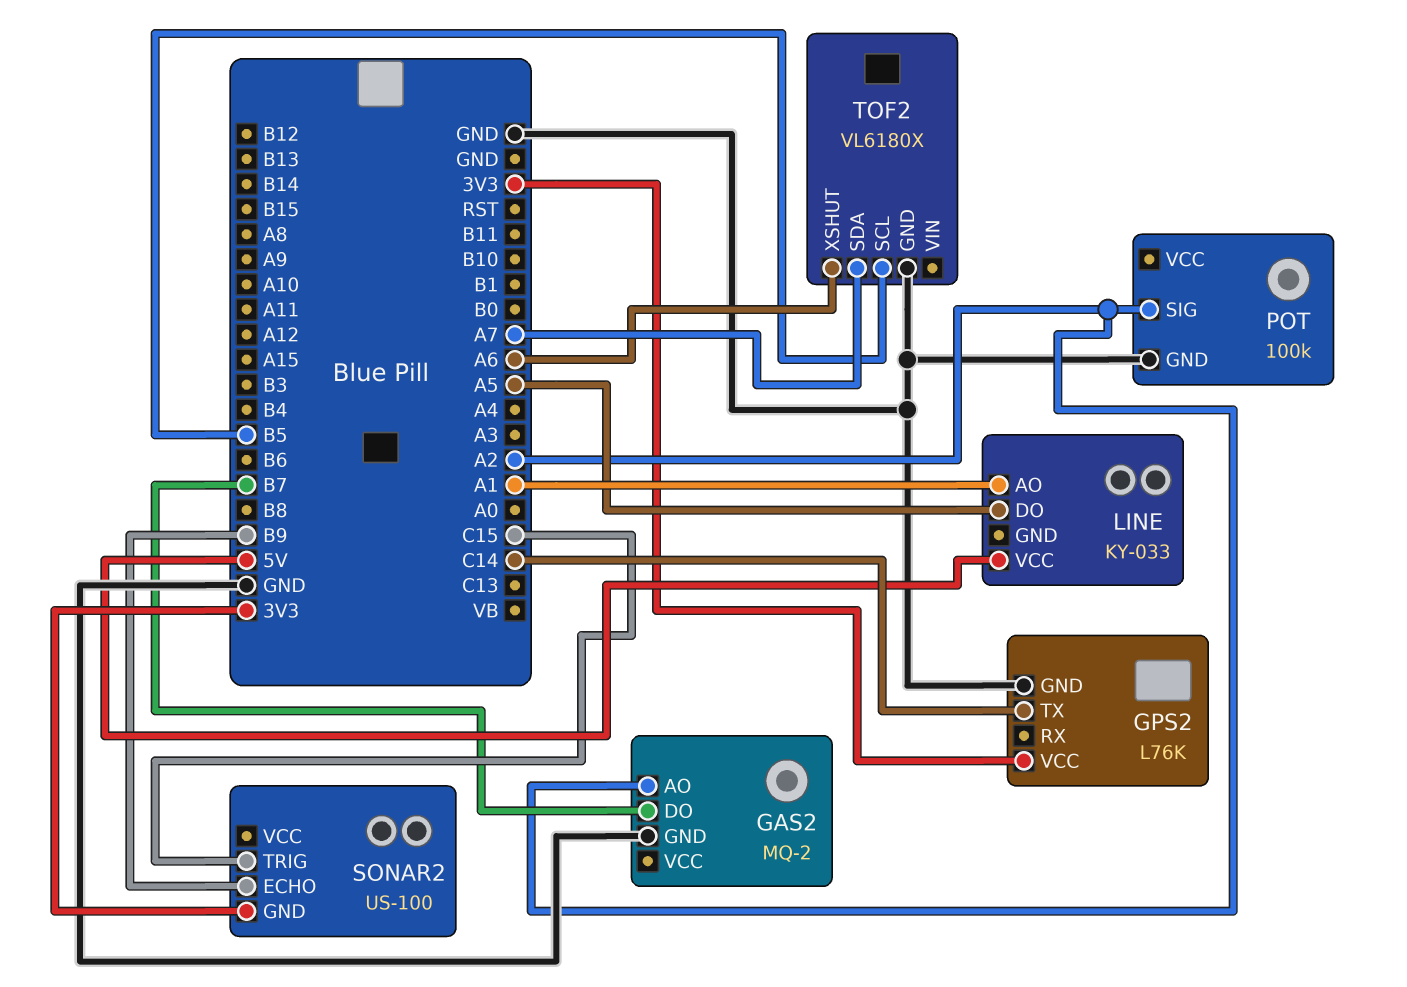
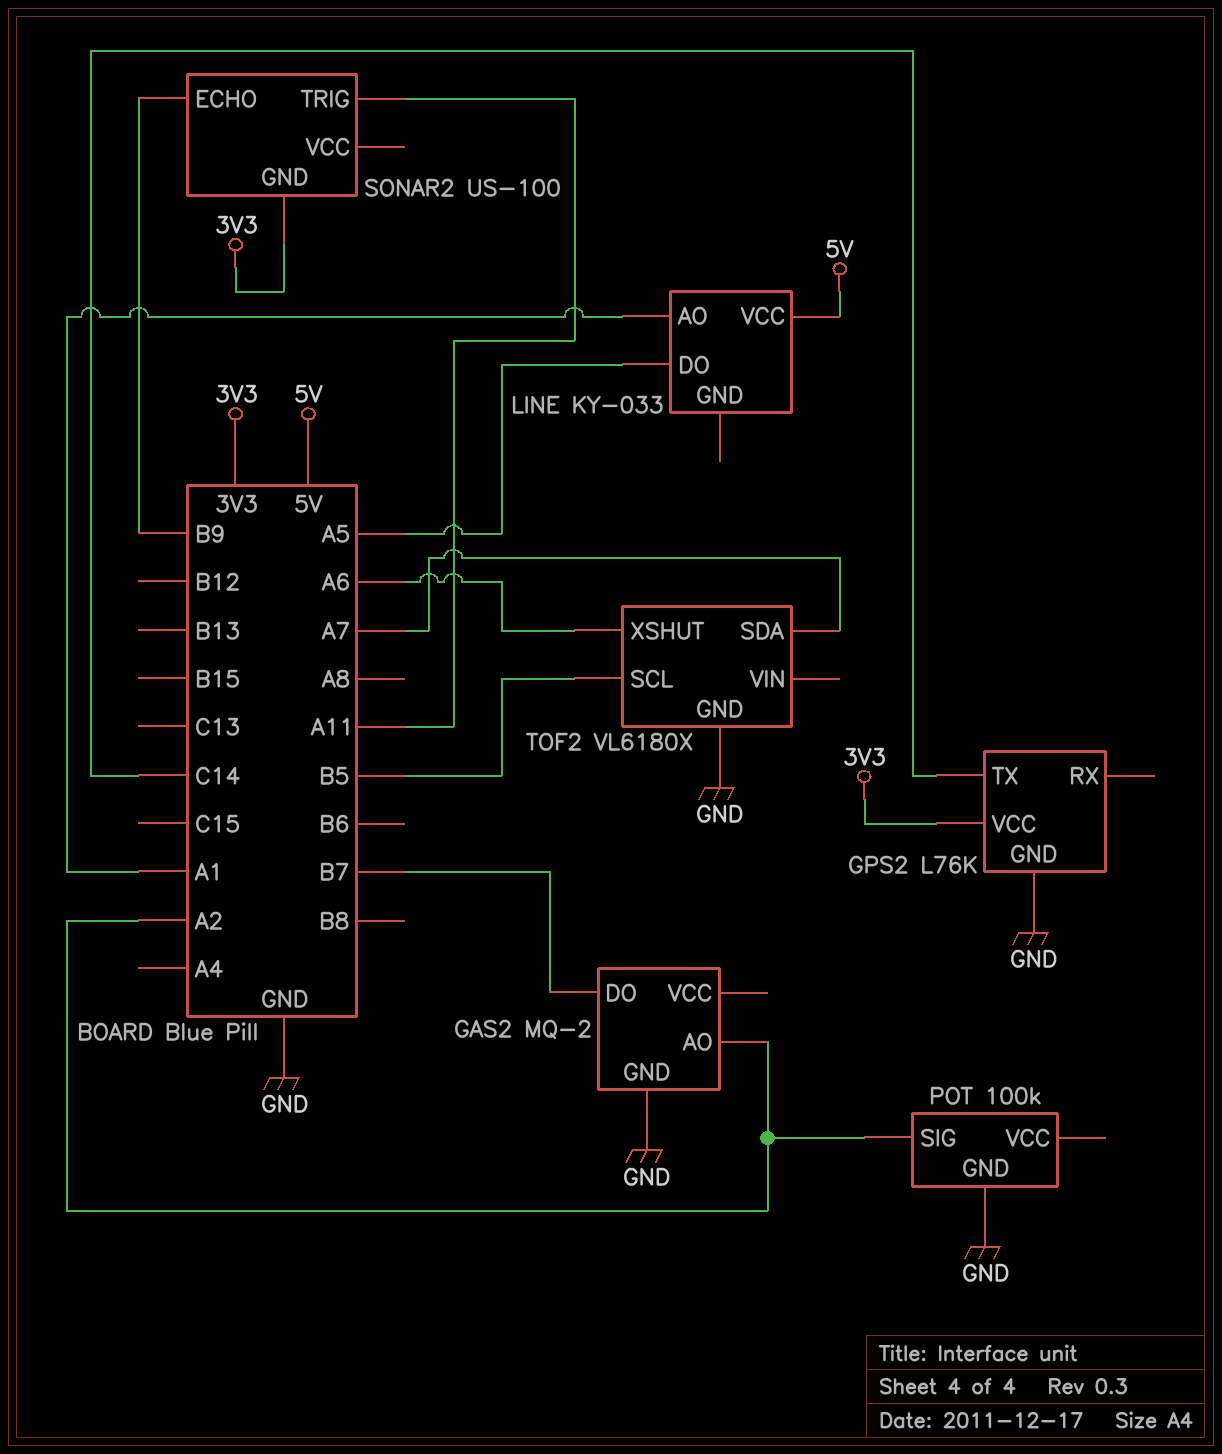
SONAR2 pin TRIG: C15 -> A11

